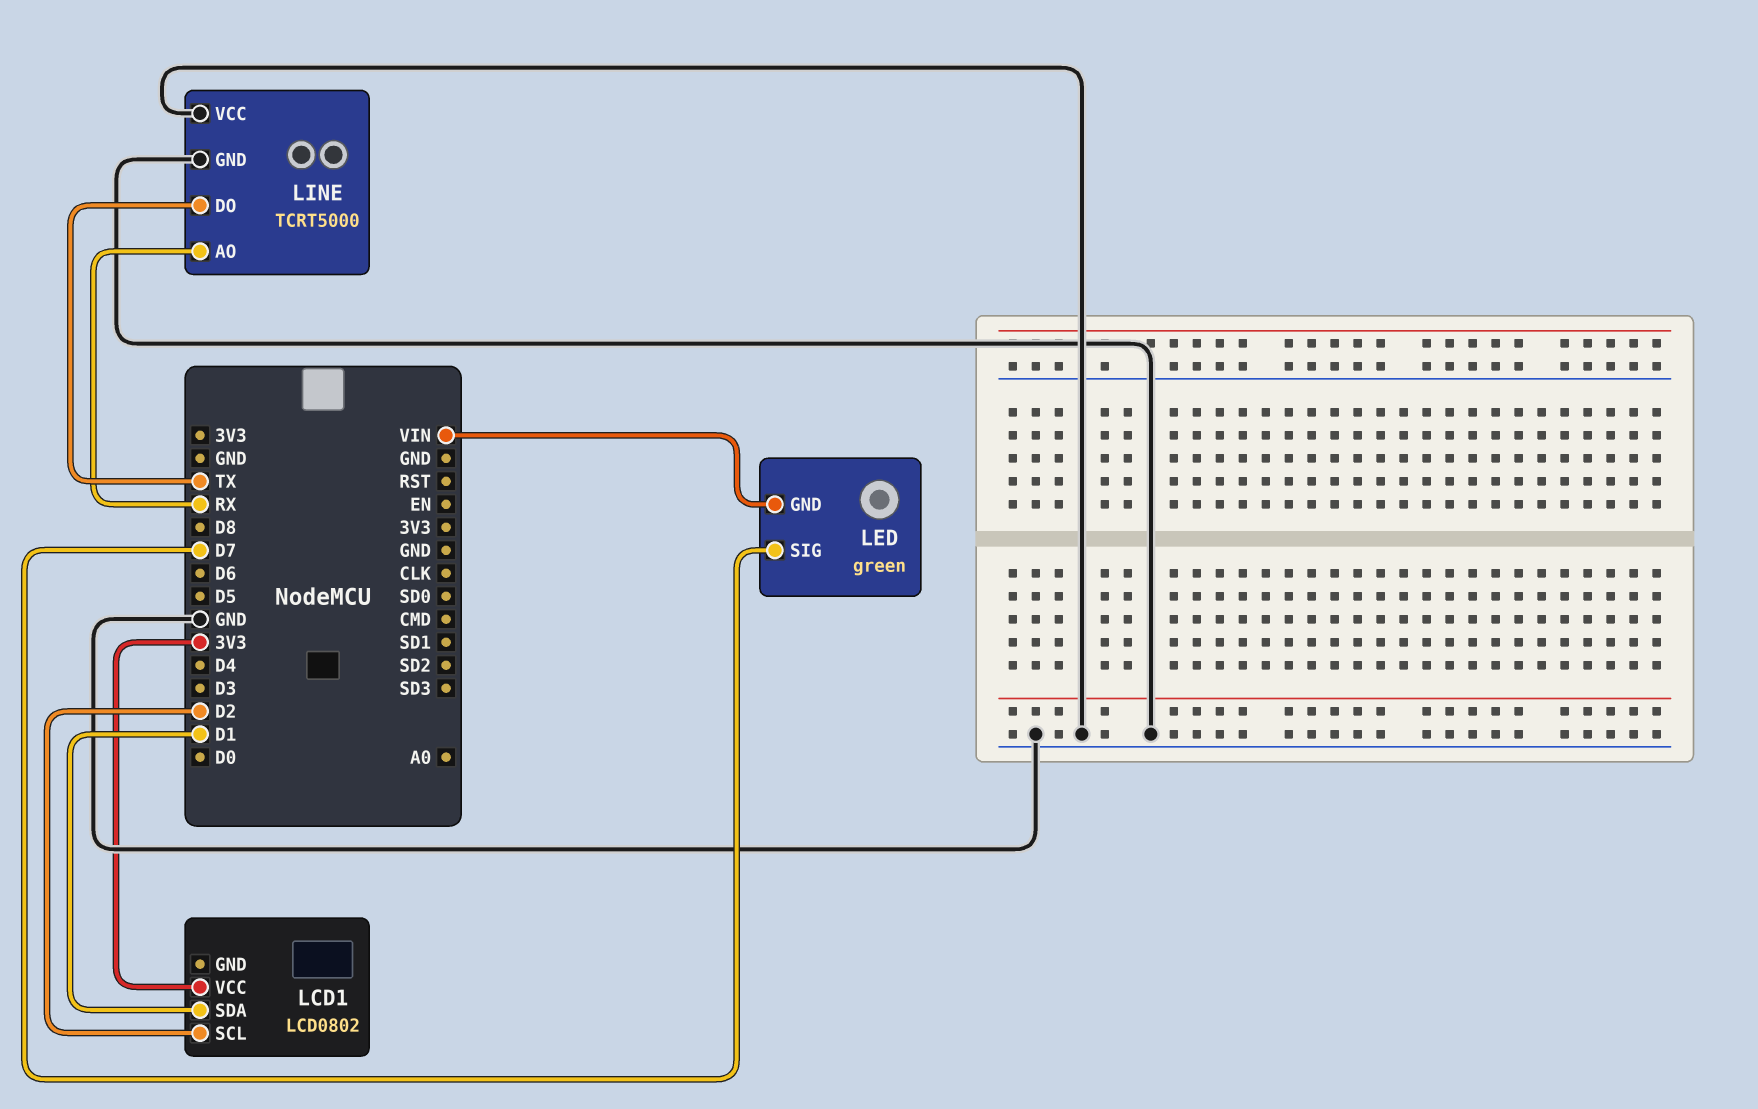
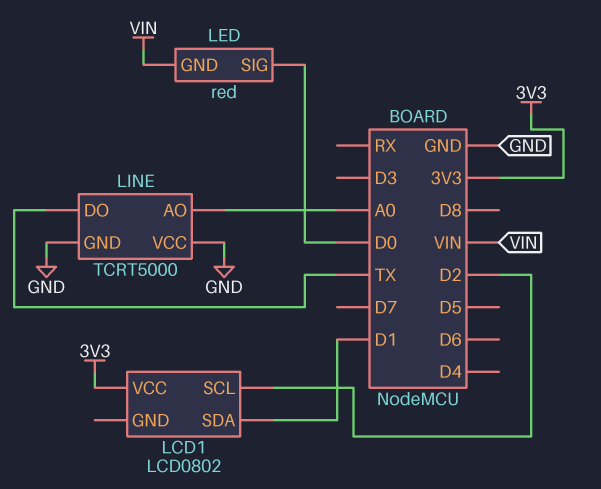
LED: green -> red
LED pin SIG: D7 -> D0
LINE pin AO: RX -> A0

